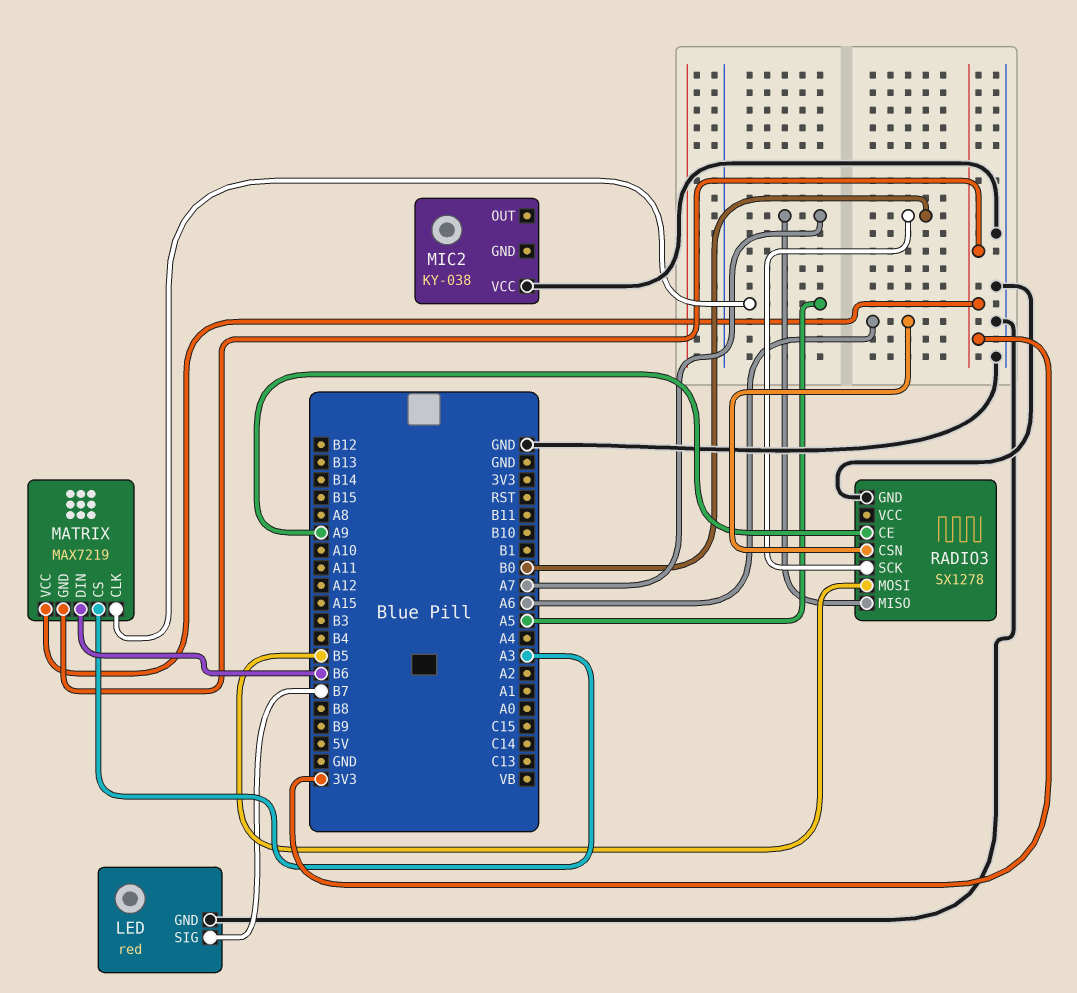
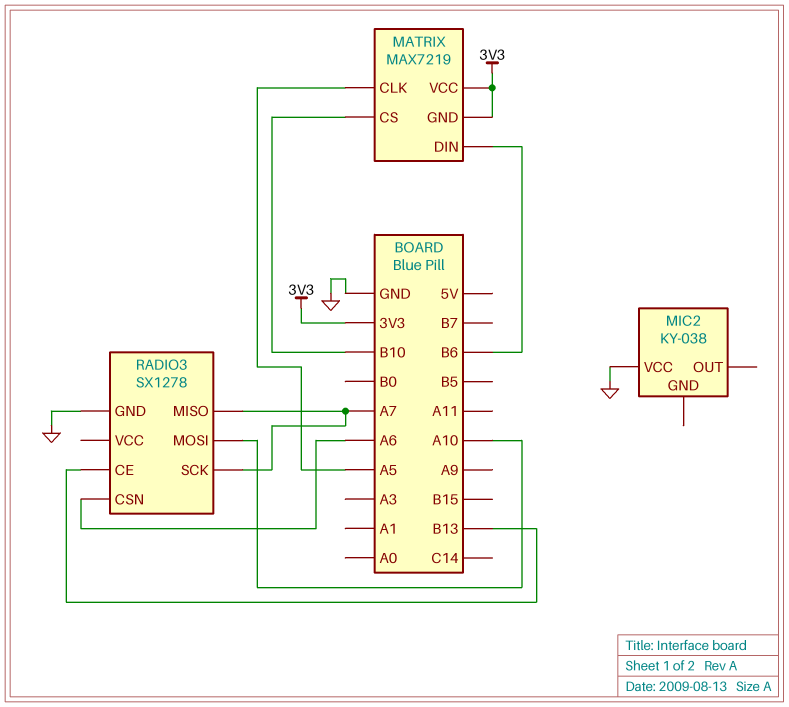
LED: red -> none
LED pin GND: GND -> none
LED pin SIG: B7 -> none
MATRIX pin CS: A3 -> B10
RADIO3 pin CE: A9 -> B13
RADIO3 pin MOSI: B5 -> A10
RADIO3 pin SCK: B0 -> A7

